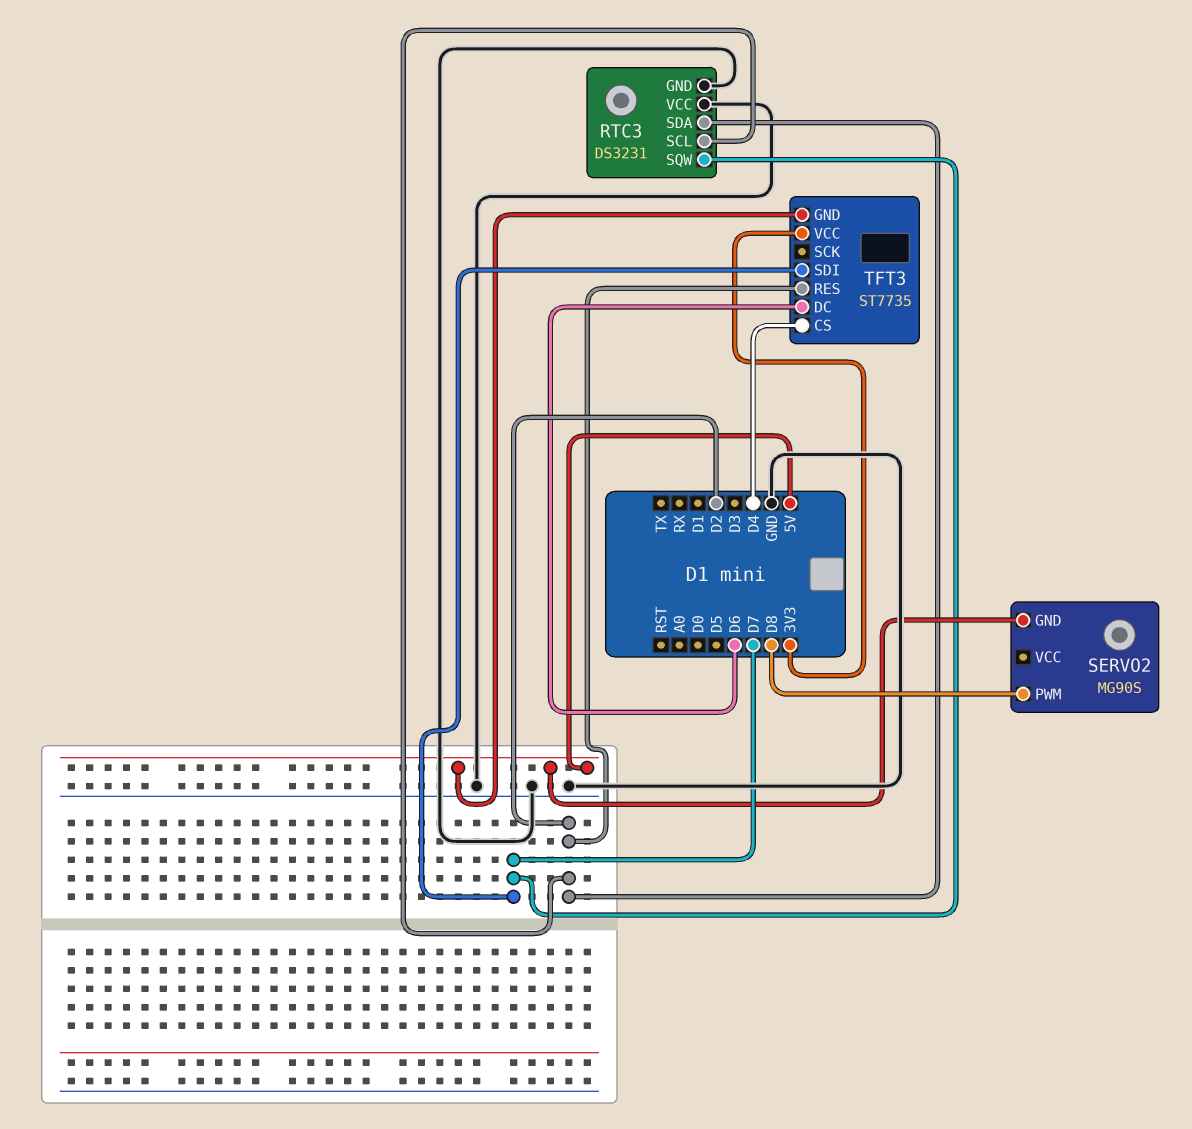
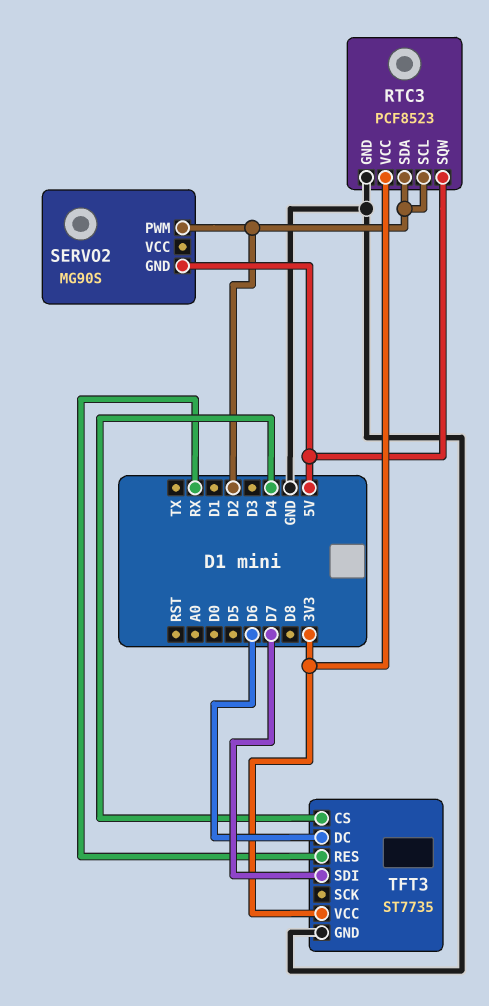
RTC3: DS3231 -> PCF8523
RTC3 pin SQW: D7 -> 5V
RTC3 pin VCC: GND -> 3V3
SERVO2 pin PWM: D8 -> D2
TFT3 pin GND: 5V -> GND
TFT3 pin RES: D2 -> RX

